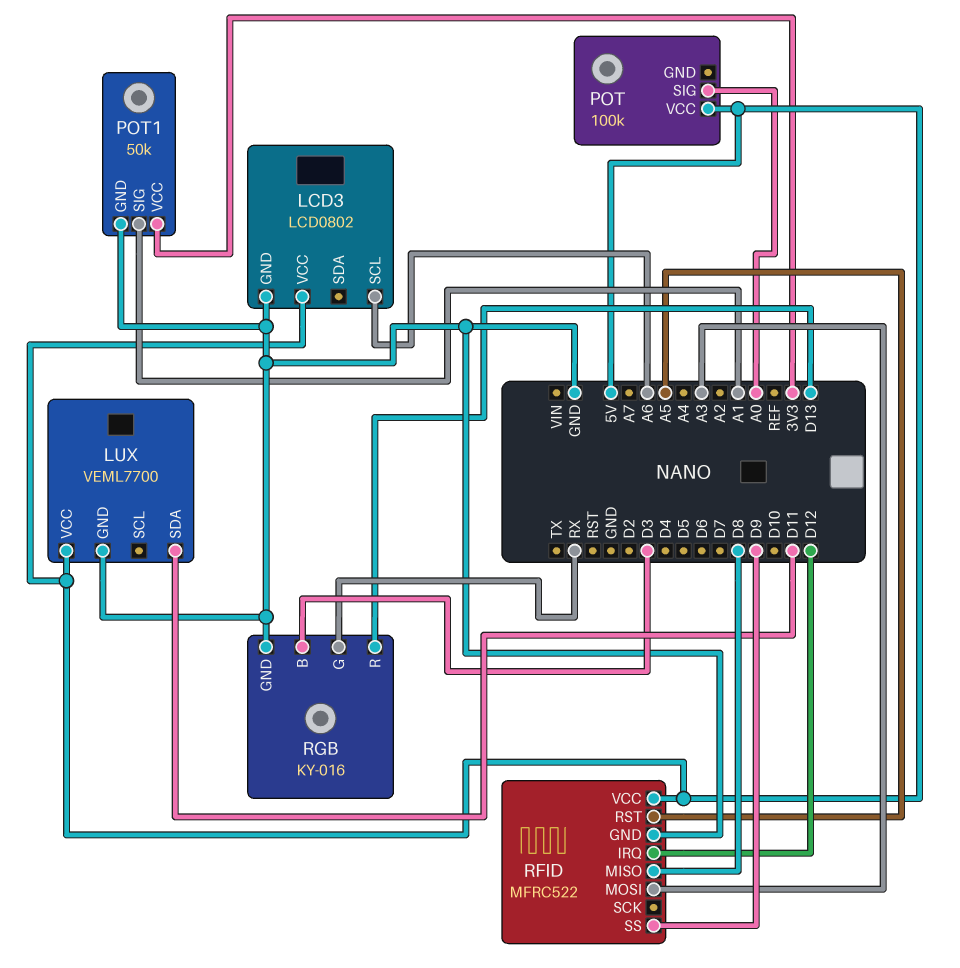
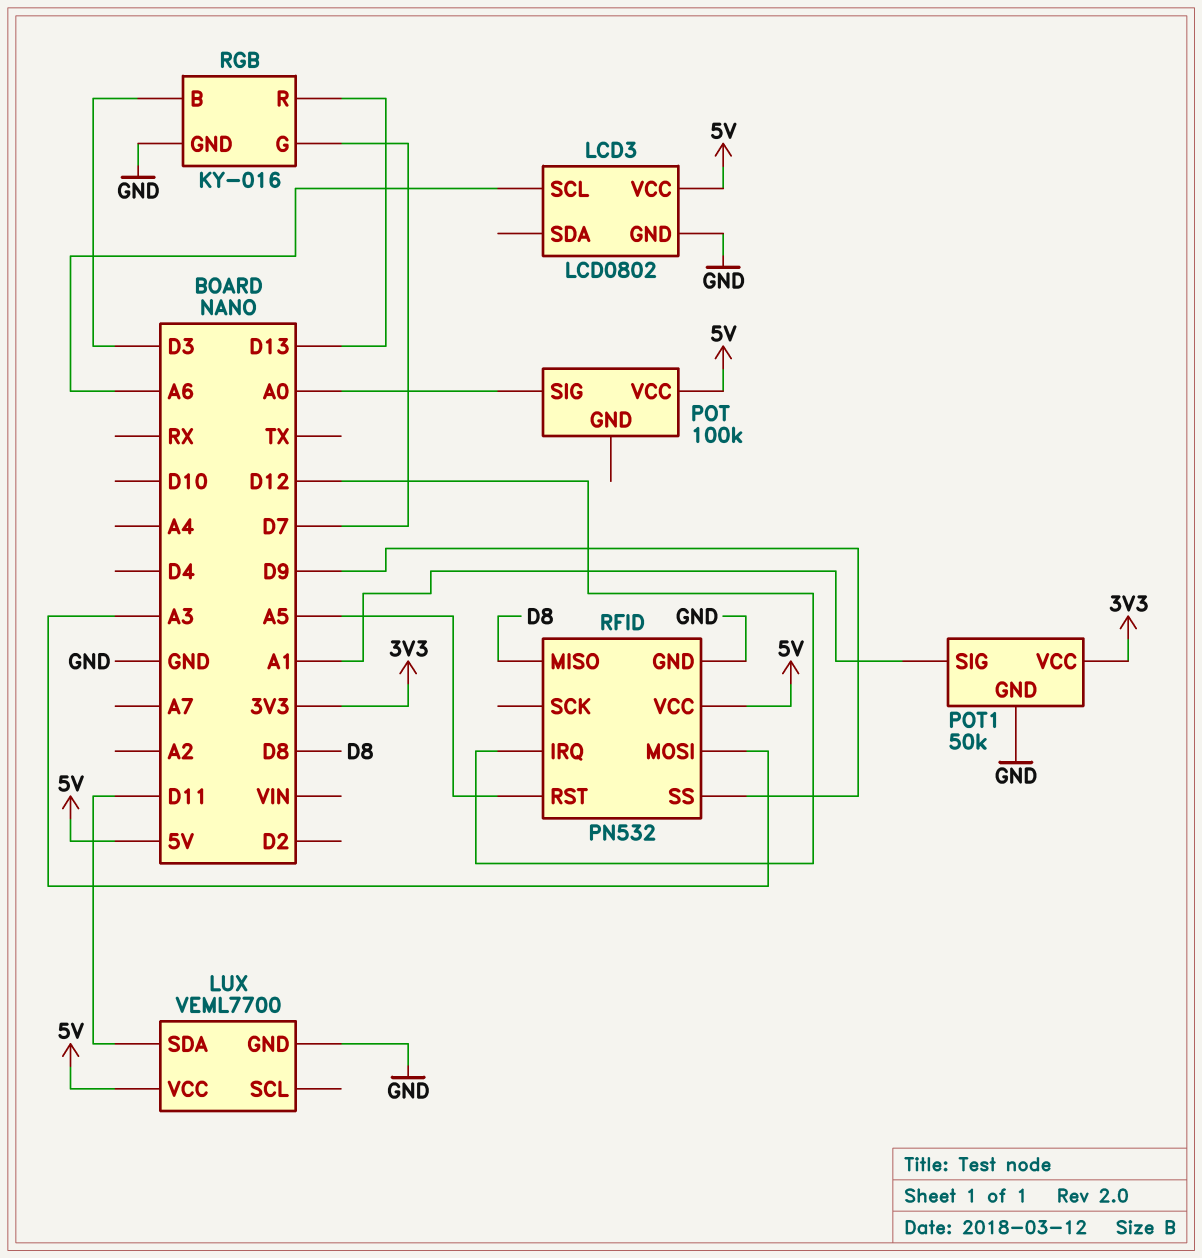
RFID: MFRC522 -> PN532
RGB pin G: RX -> D7

